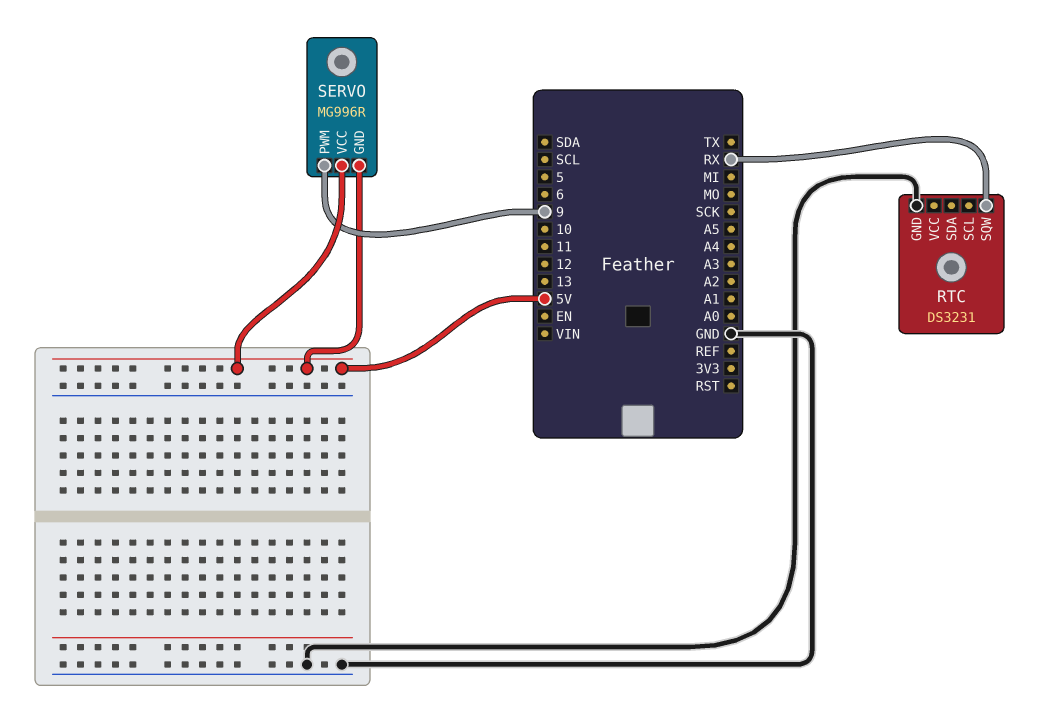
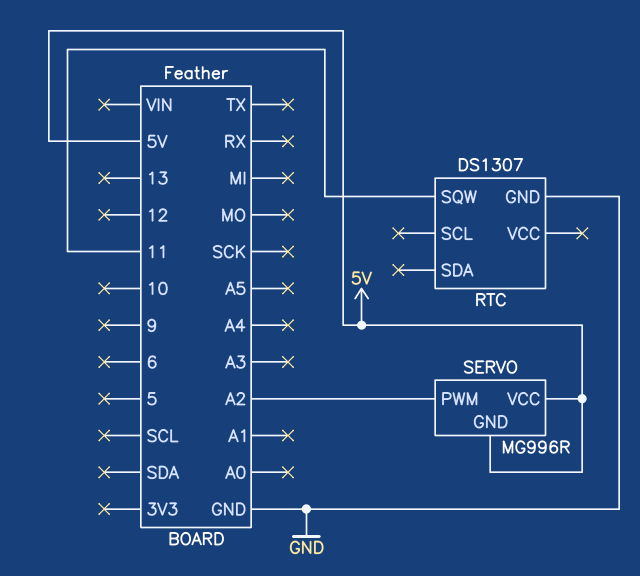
RTC: DS3231 -> DS1307
RTC pin SQW: RX -> 11
SERVO pin PWM: 9 -> A2

